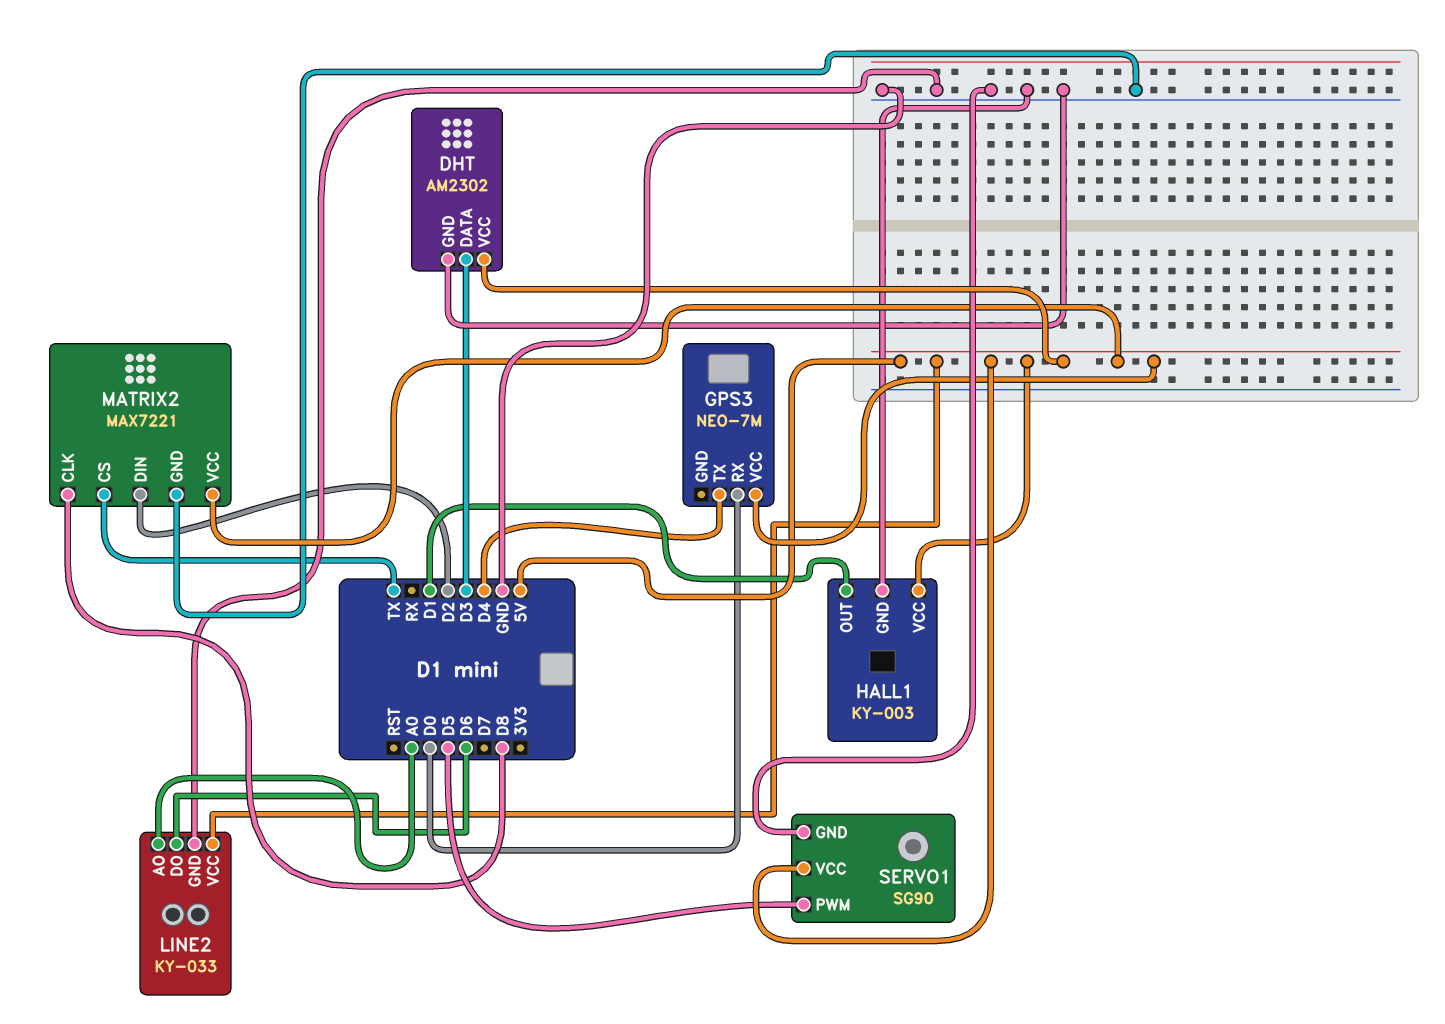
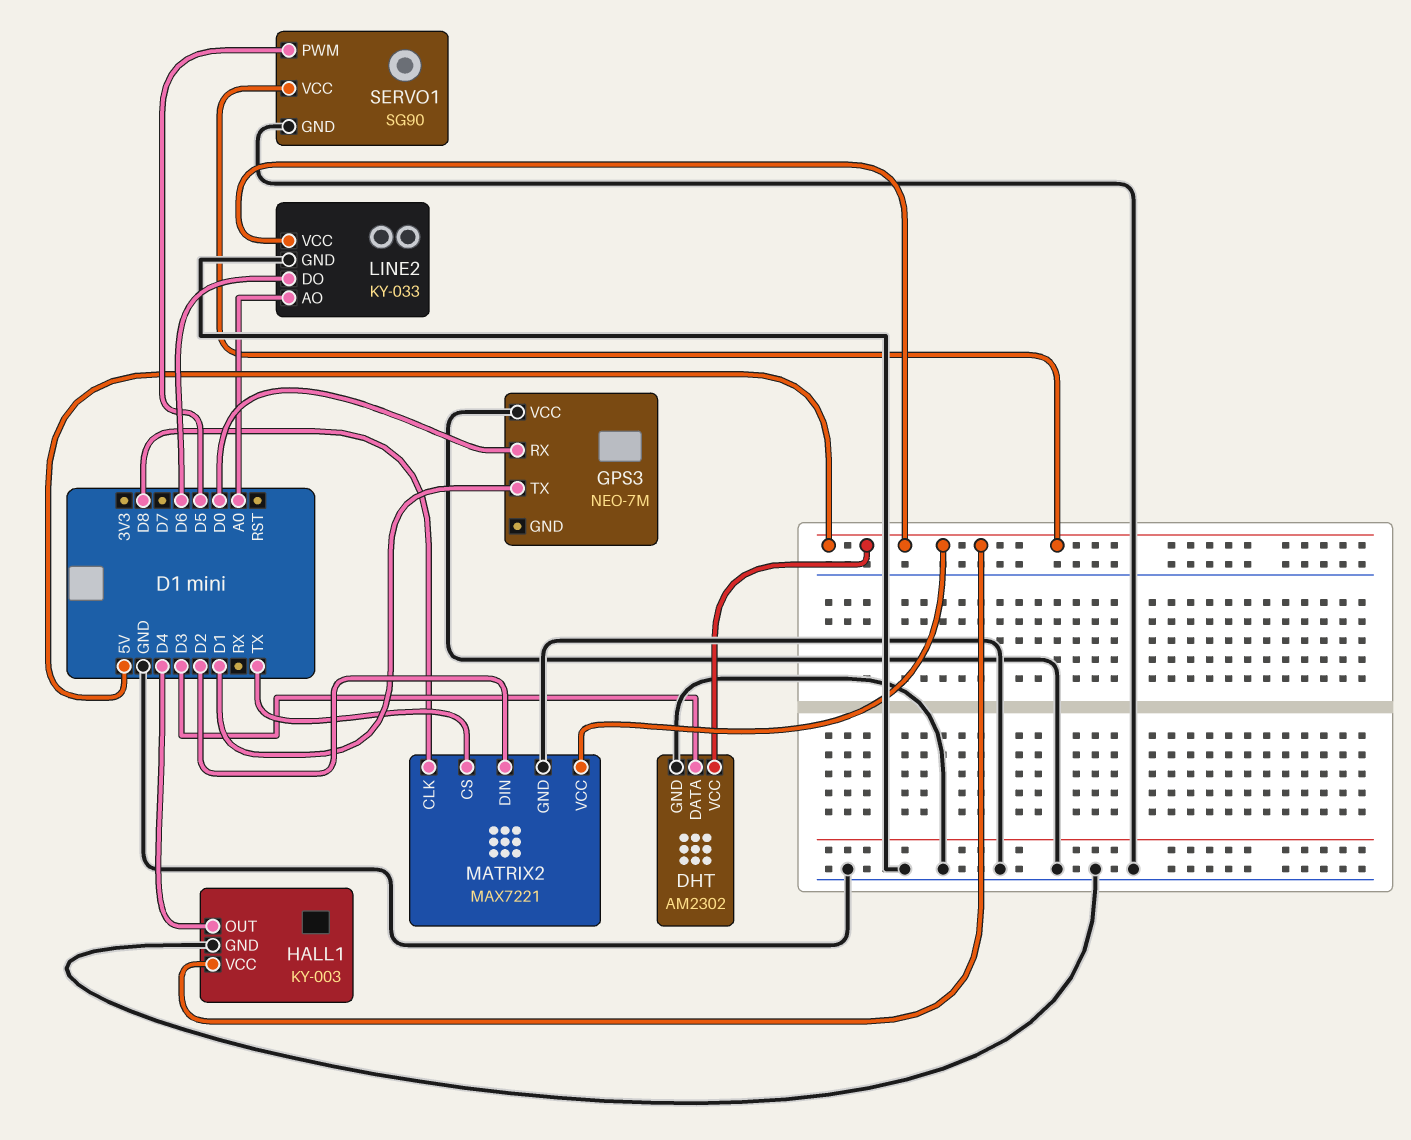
GPS3 pin TX: D4 -> D1
GPS3 pin VCC: 5V -> GND
HALL1 pin OUT: D1 -> D4

